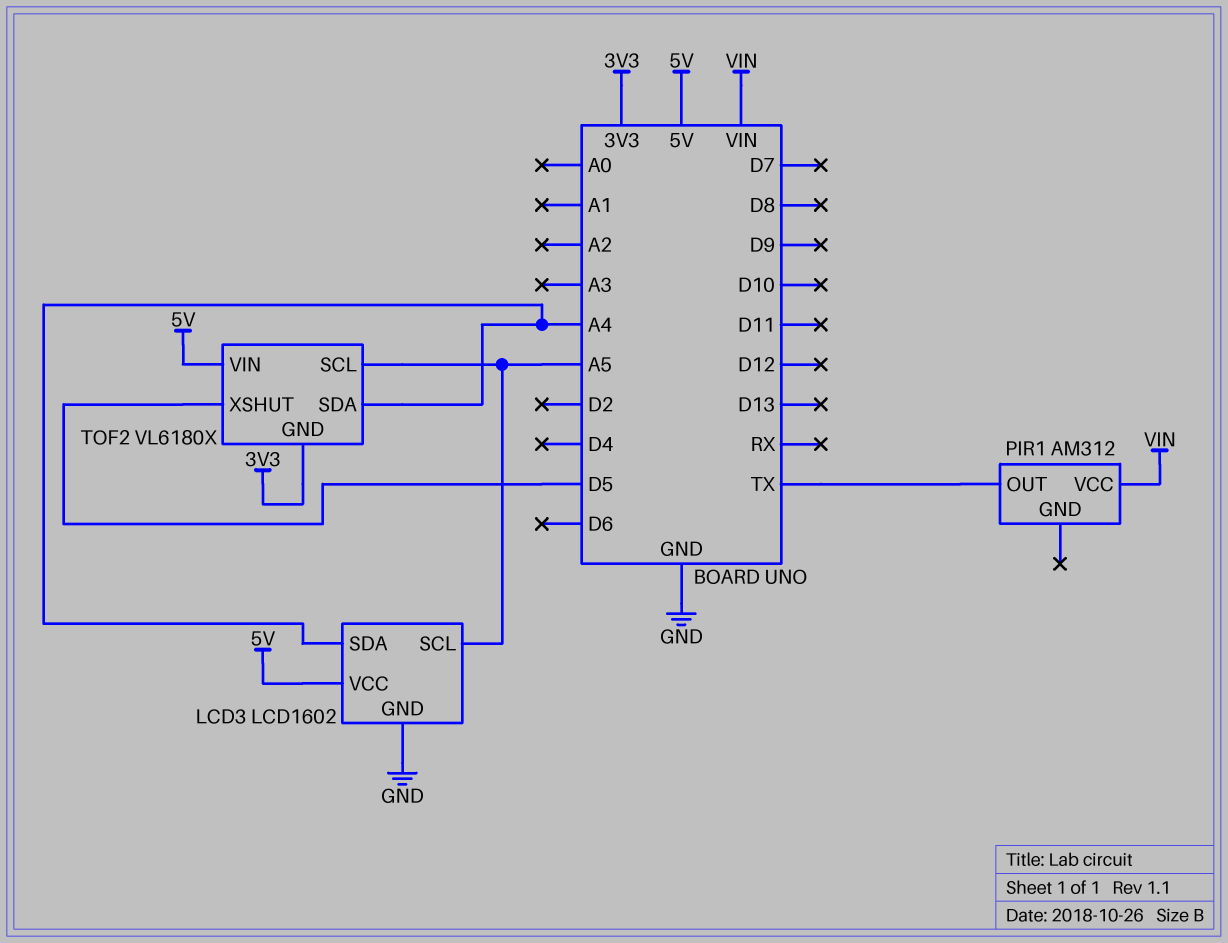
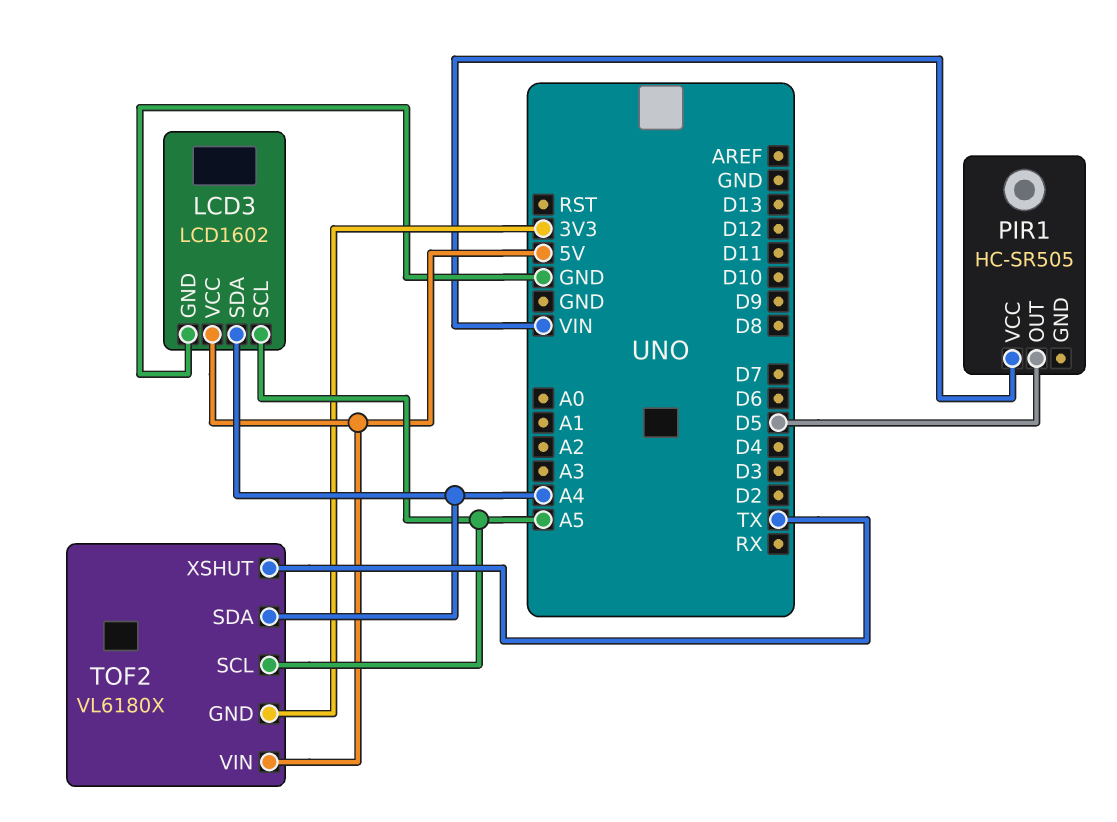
PIR1: AM312 -> HC-SR505
PIR1 pin OUT: TX -> D5
TOF2 pin XSHUT: D5 -> TX

